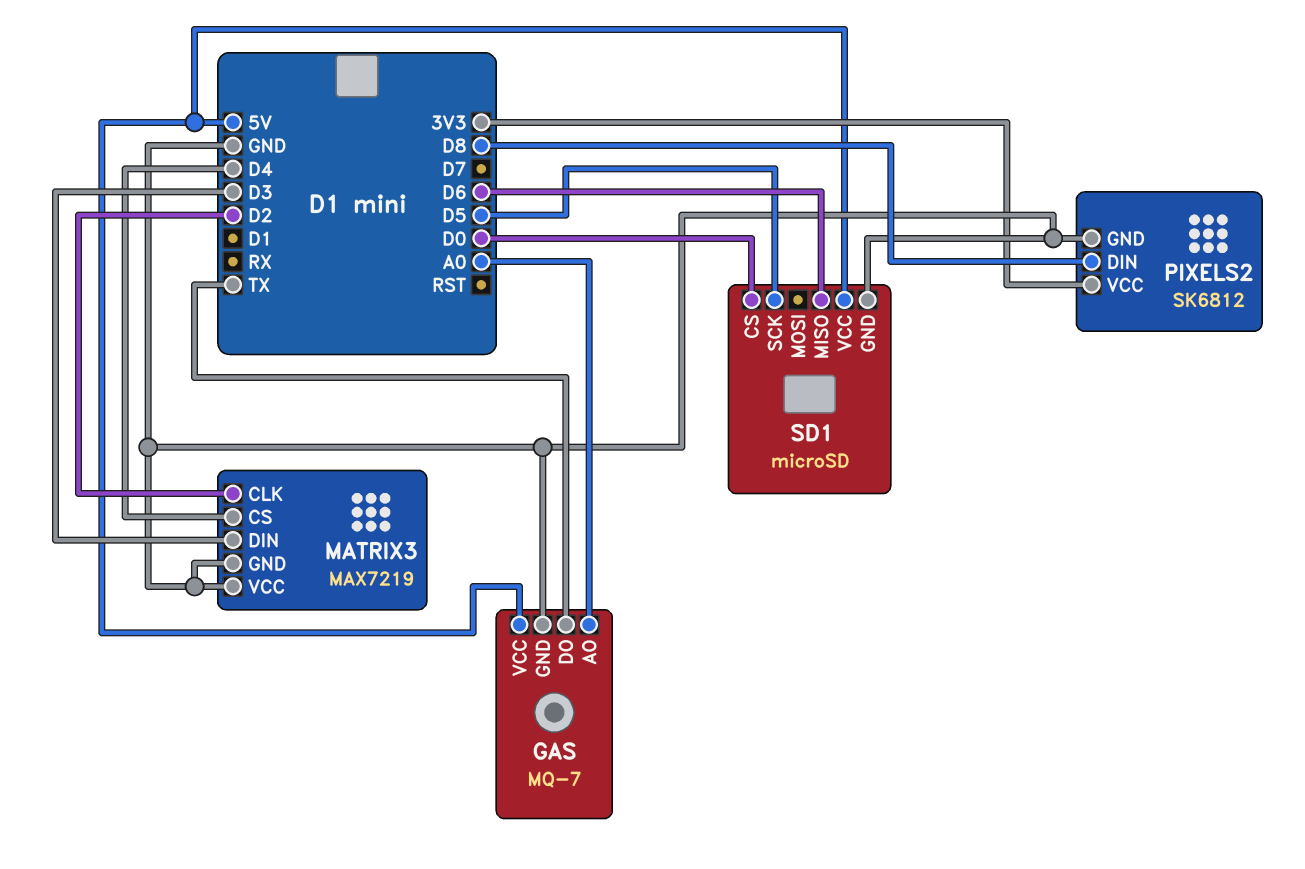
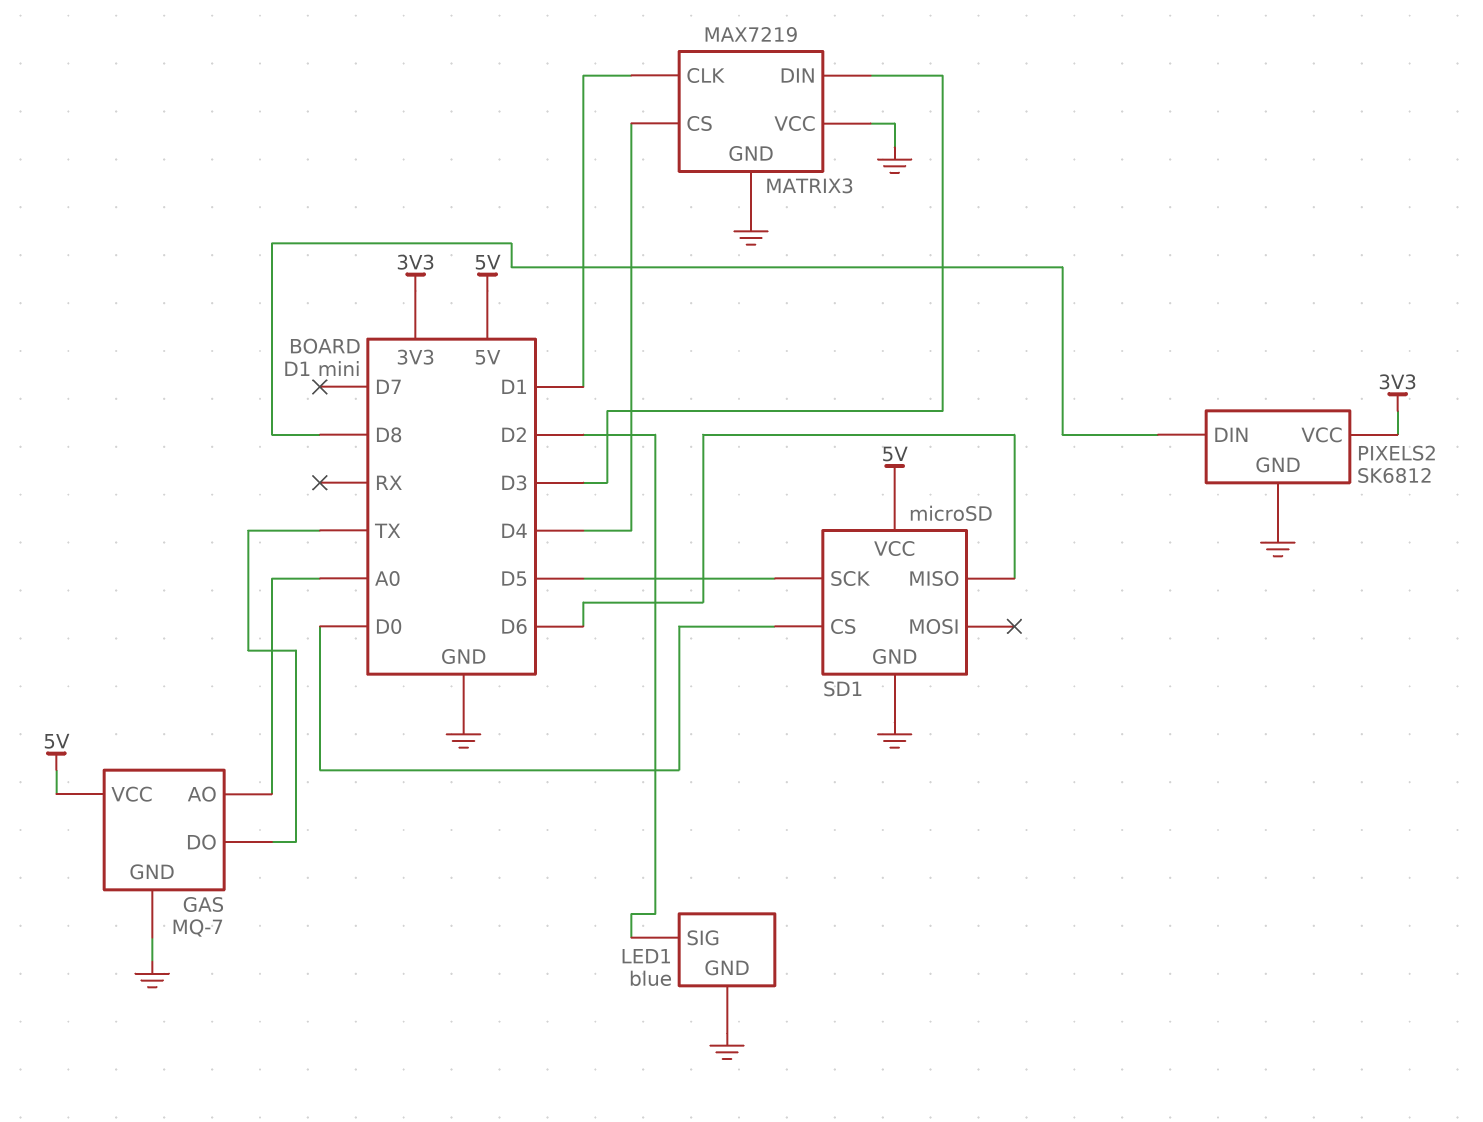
LED1: none -> blue
LED1 pin GND: none -> GND
LED1 pin SIG: none -> D2
MATRIX3 pin CLK: D2 -> D1

